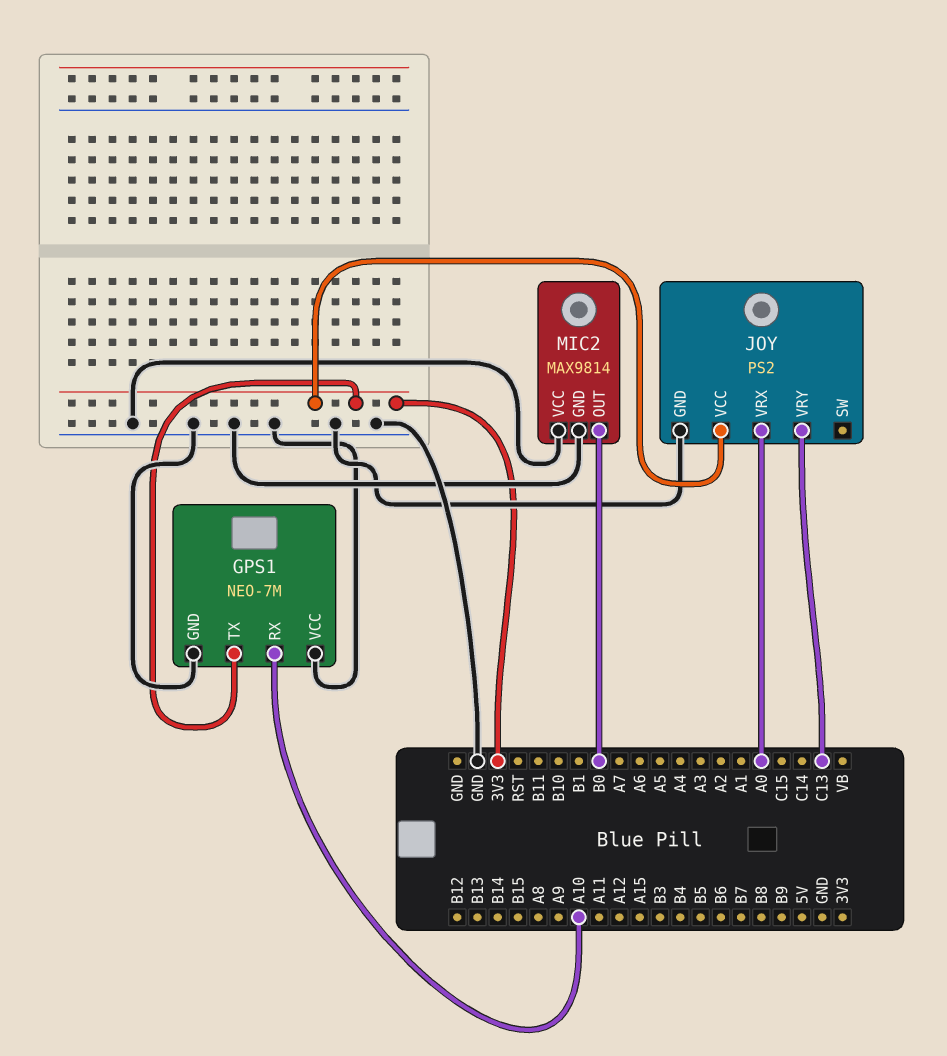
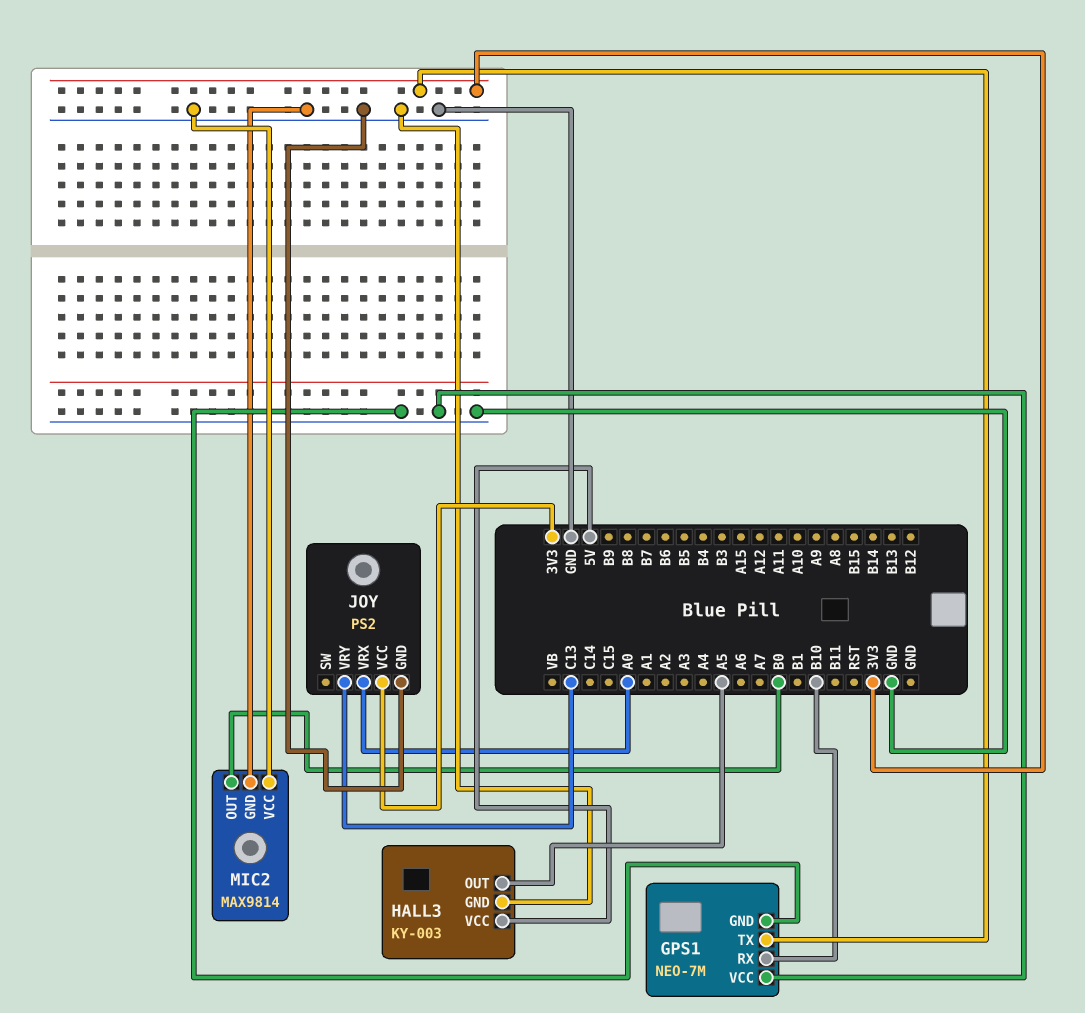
GPS1 pin RX: A10 -> B10
HALL3: none -> KY-003
HALL3 pin GND: none -> GND
HALL3 pin OUT: none -> A5
HALL3 pin VCC: none -> 5V

